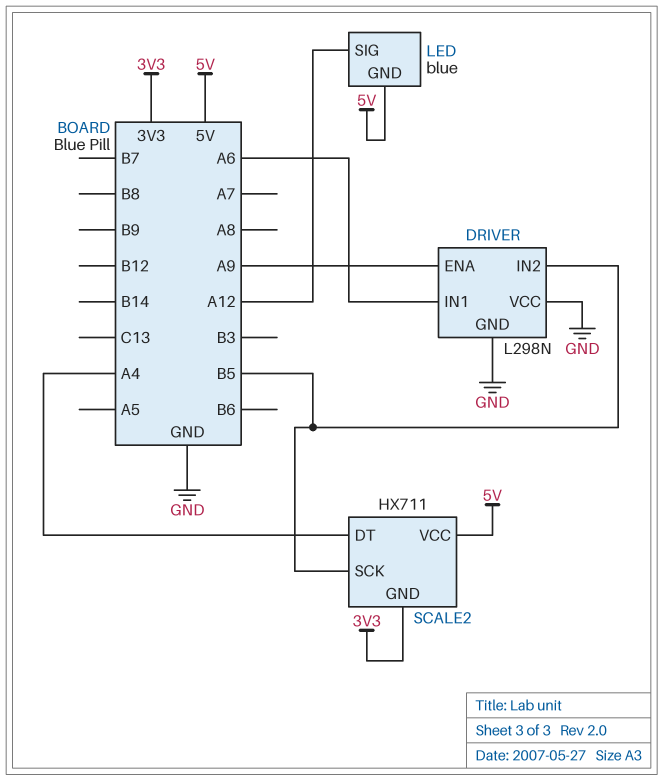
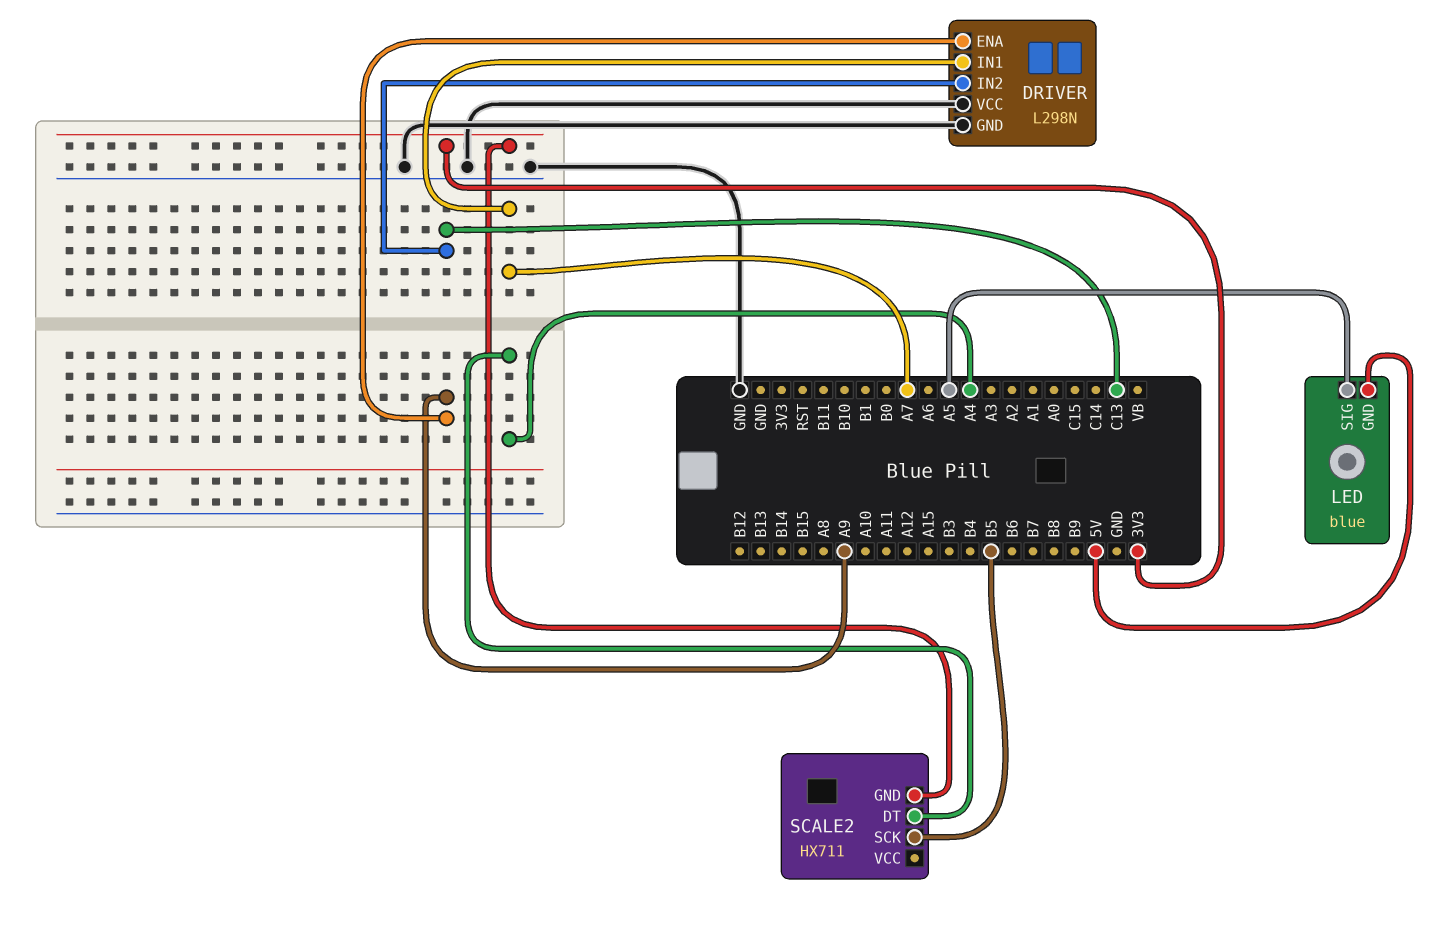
DRIVER pin IN1: A6 -> A7
DRIVER pin IN2: B5 -> C13
LED pin SIG: A12 -> A5
SCALE2 pin VCC: 5V -> none

